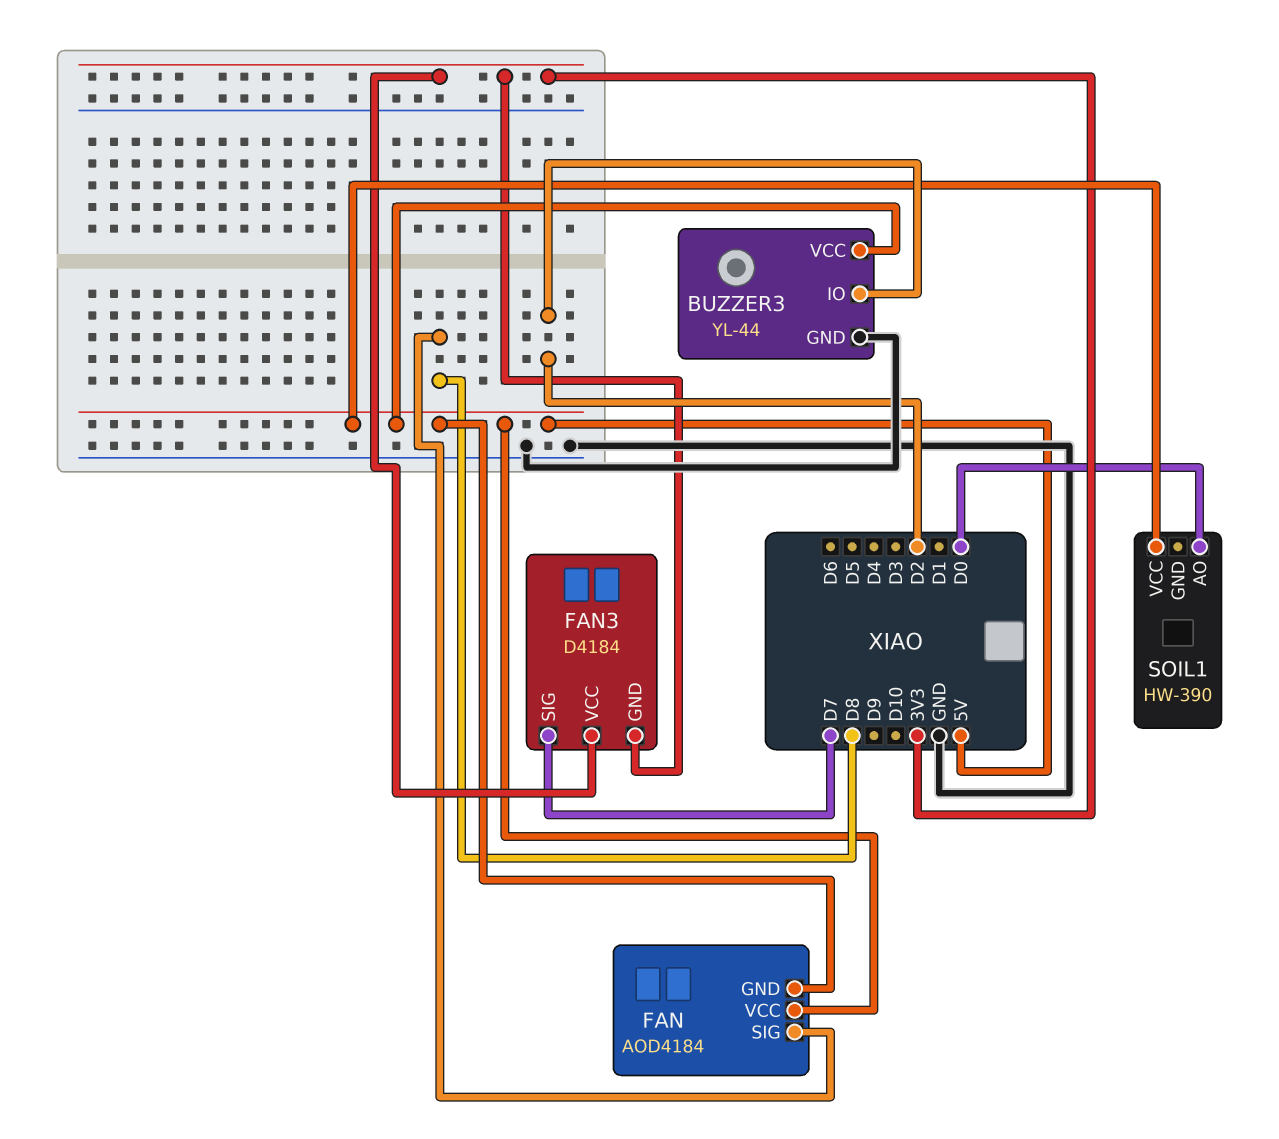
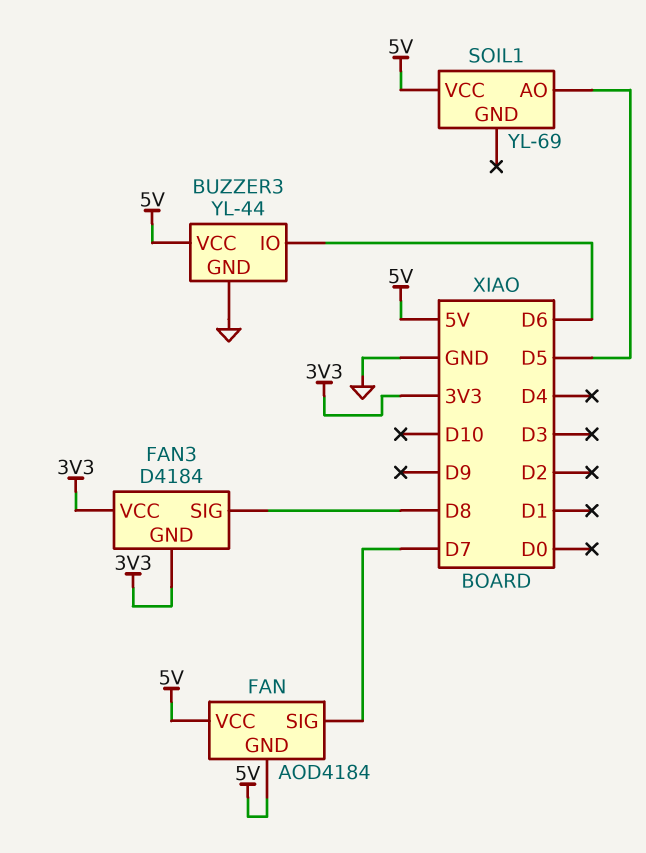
BUZZER3 pin IO: D2 -> D6
FAN pin SIG: D8 -> D7
FAN3 pin SIG: D7 -> D8
SOIL1: HW-390 -> YL-69
SOIL1 pin AO: D0 -> D5

